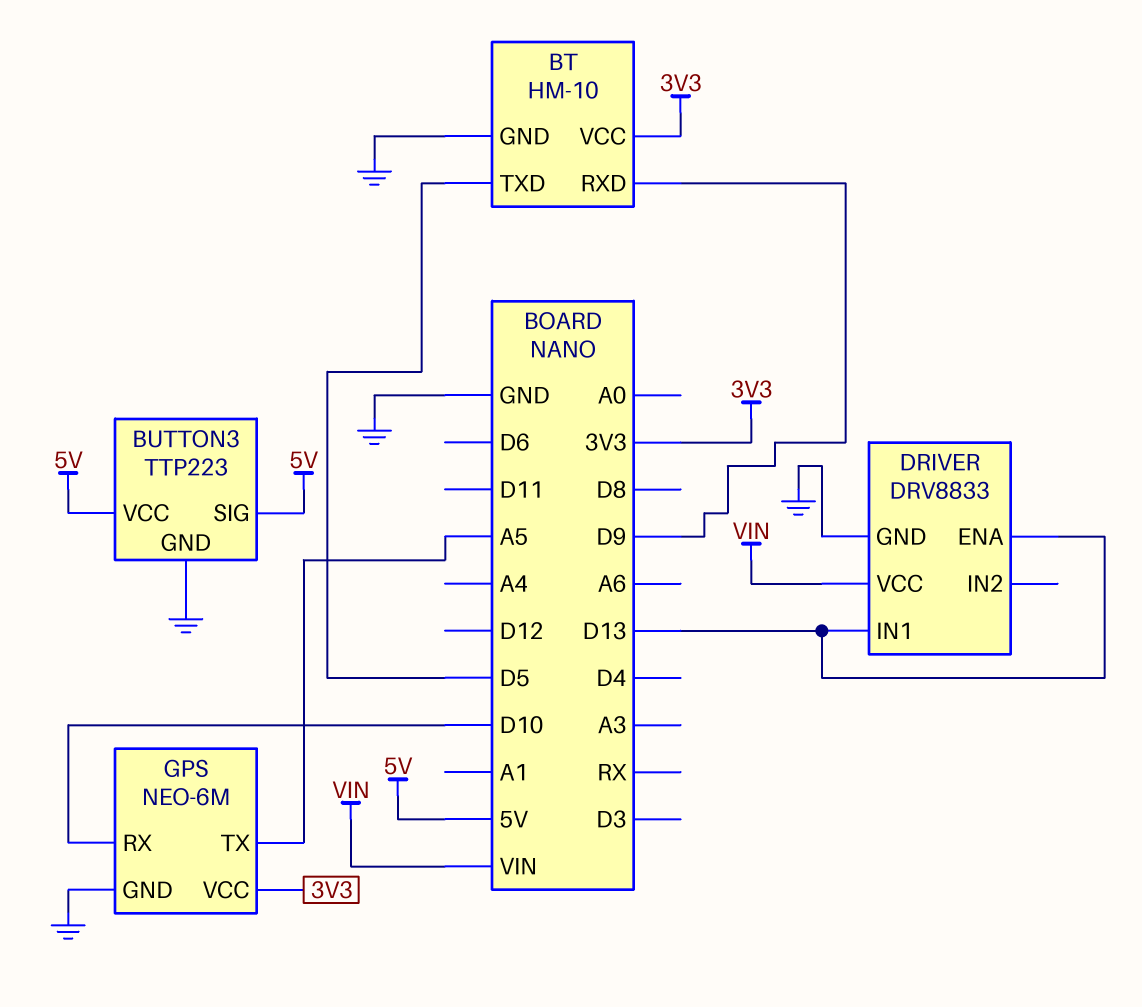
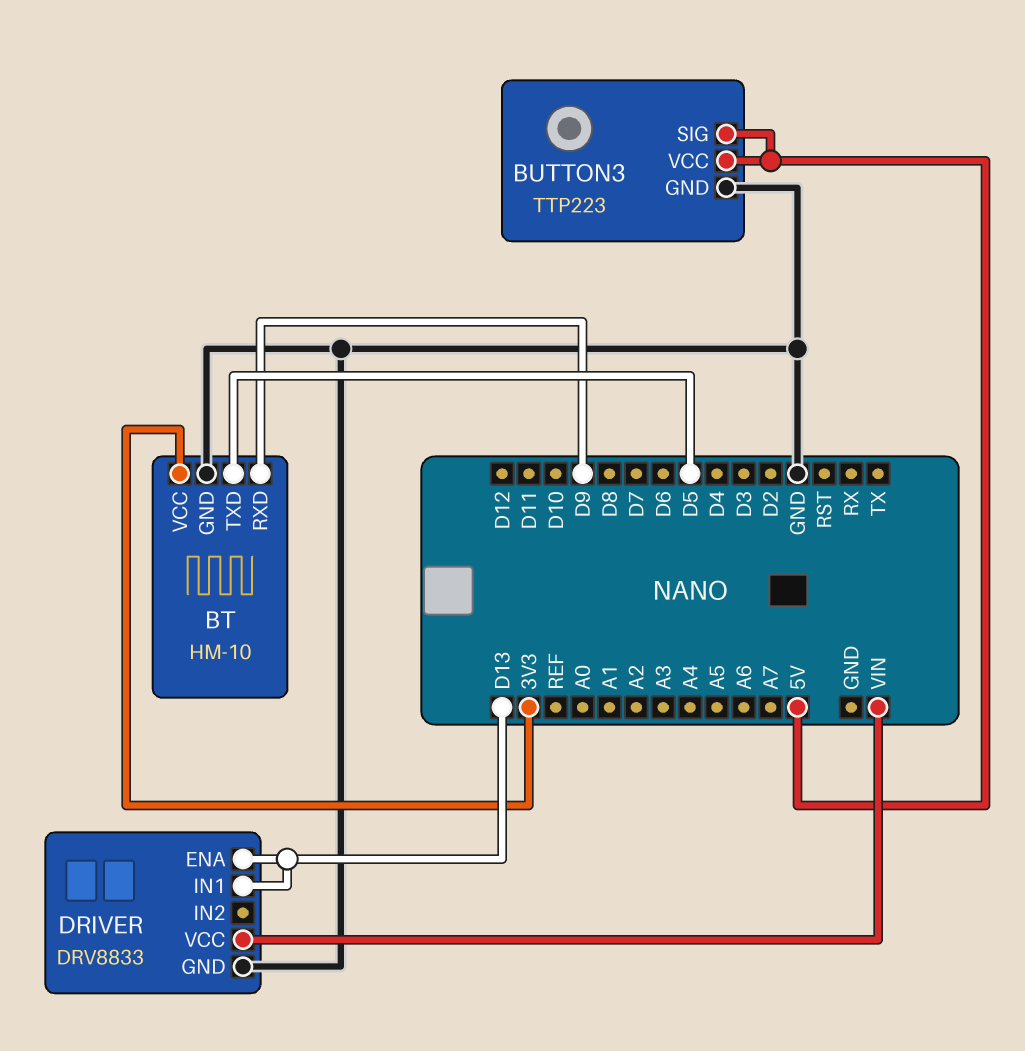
GPS: NEO-6M -> none
GPS pin GND: GND -> none
GPS pin RX: D10 -> none
GPS pin TX: A5 -> none
GPS pin VCC: 3V3 -> none

